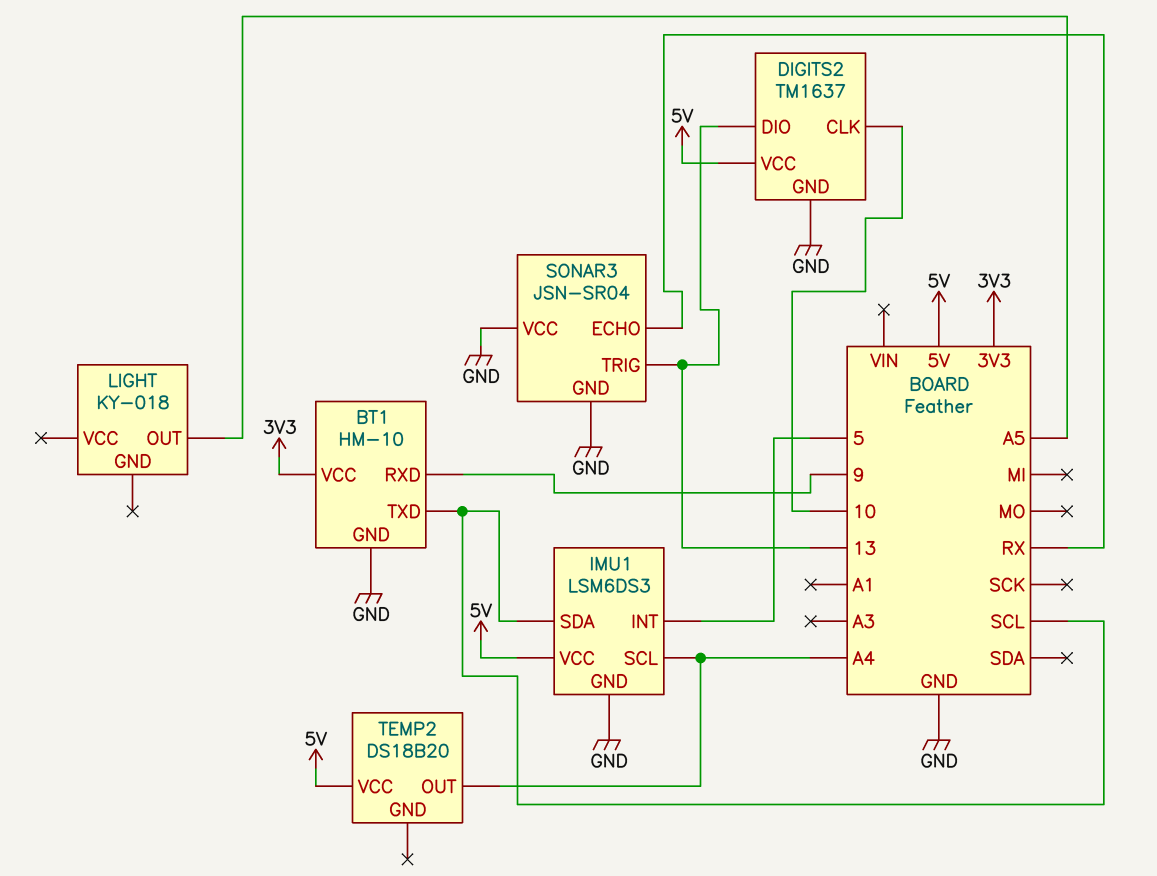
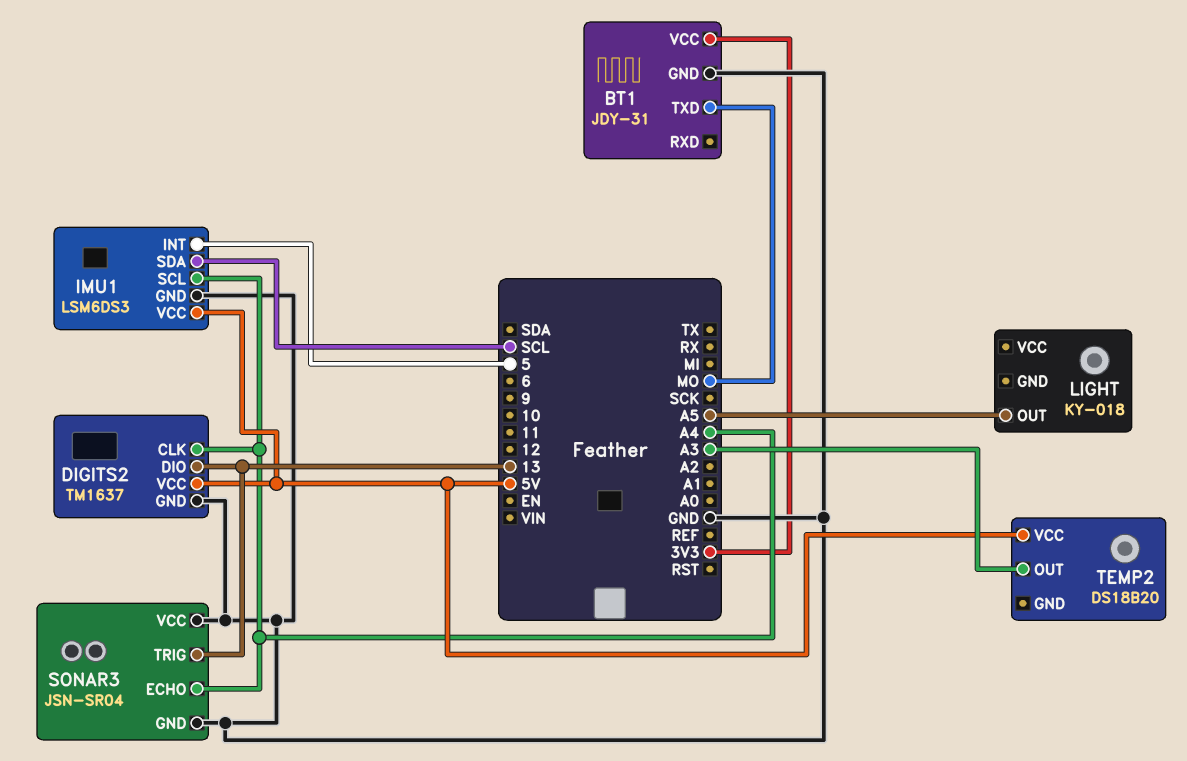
BT1: HM-10 -> JDY-31
BT1 pin RXD: 9 -> none
BT1 pin TXD: SCL -> MO
DIGITS2 pin CLK: 10 -> A4
SONAR3 pin ECHO: RX -> A4
TEMP2 pin OUT: A4 -> A3

